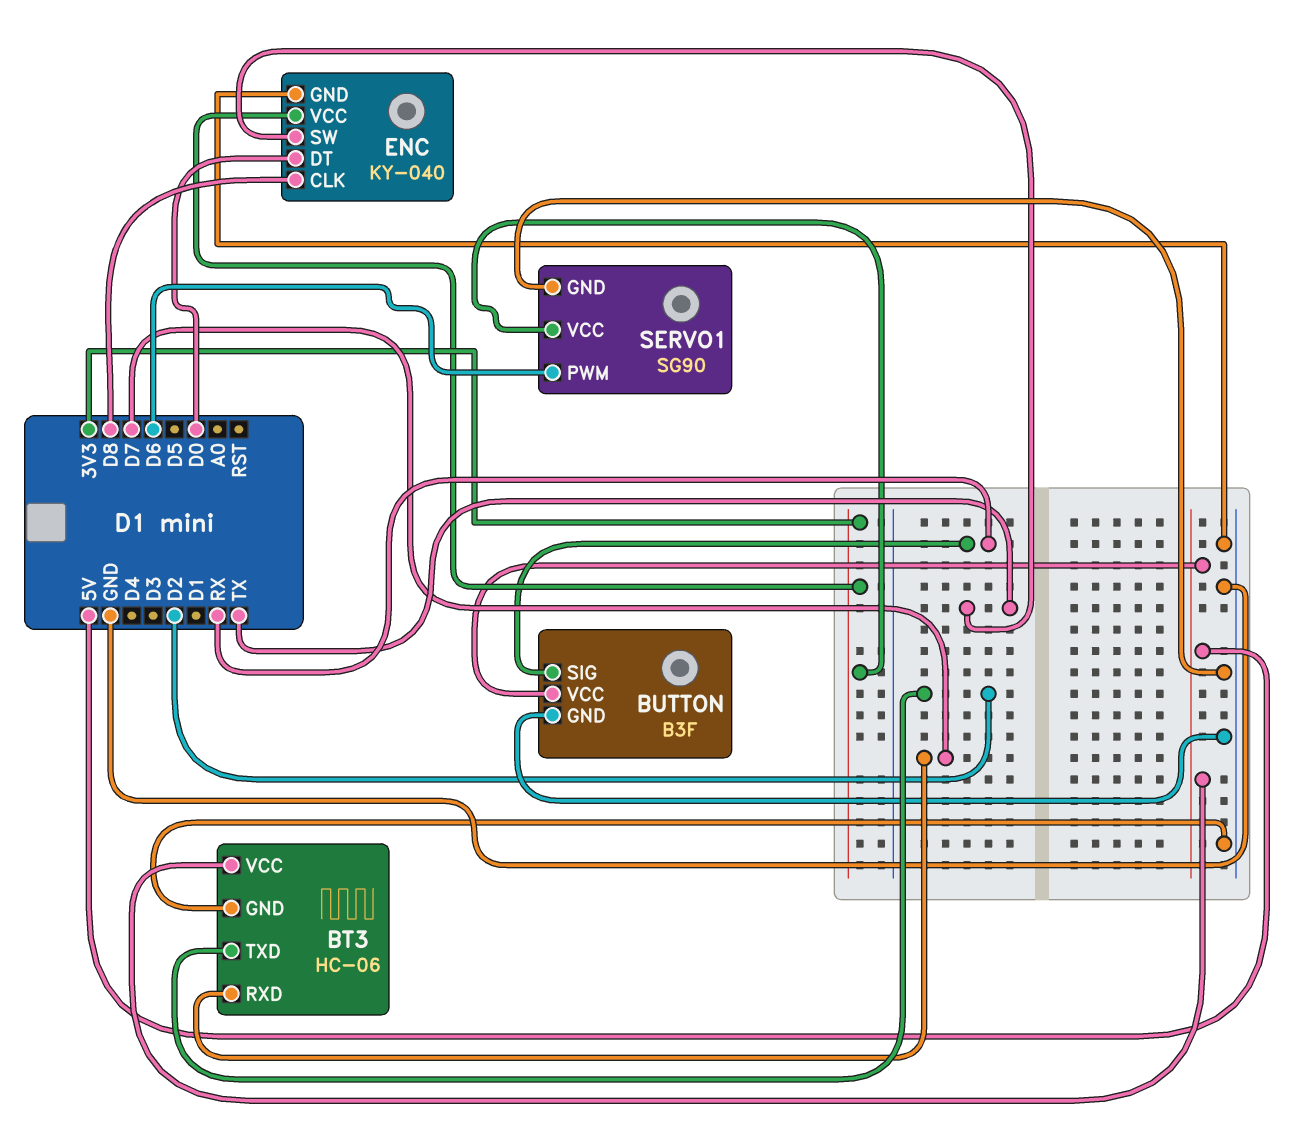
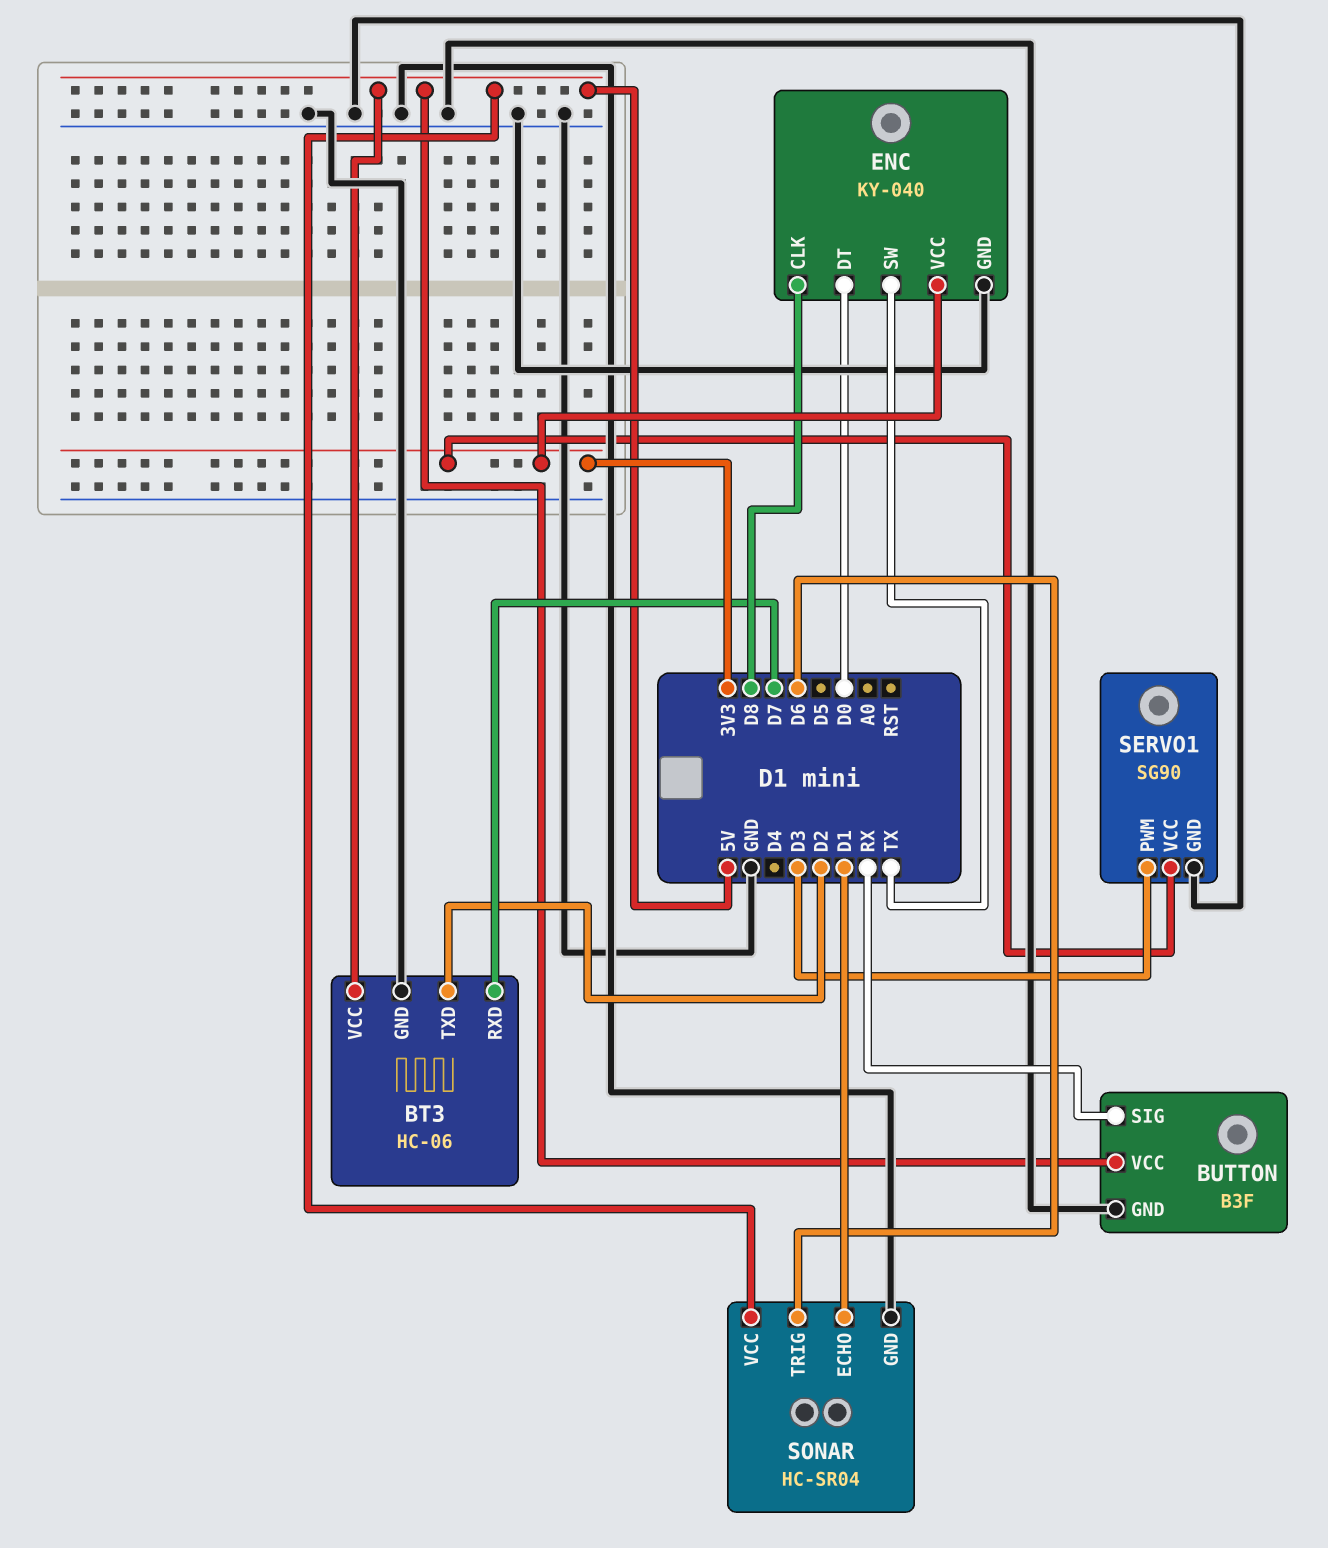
SERVO1 pin PWM: D6 -> D3
SONAR: none -> HC-SR04
SONAR pin ECHO: none -> D1
SONAR pin GND: none -> GND
SONAR pin TRIG: none -> D6
SONAR pin VCC: none -> 5V

